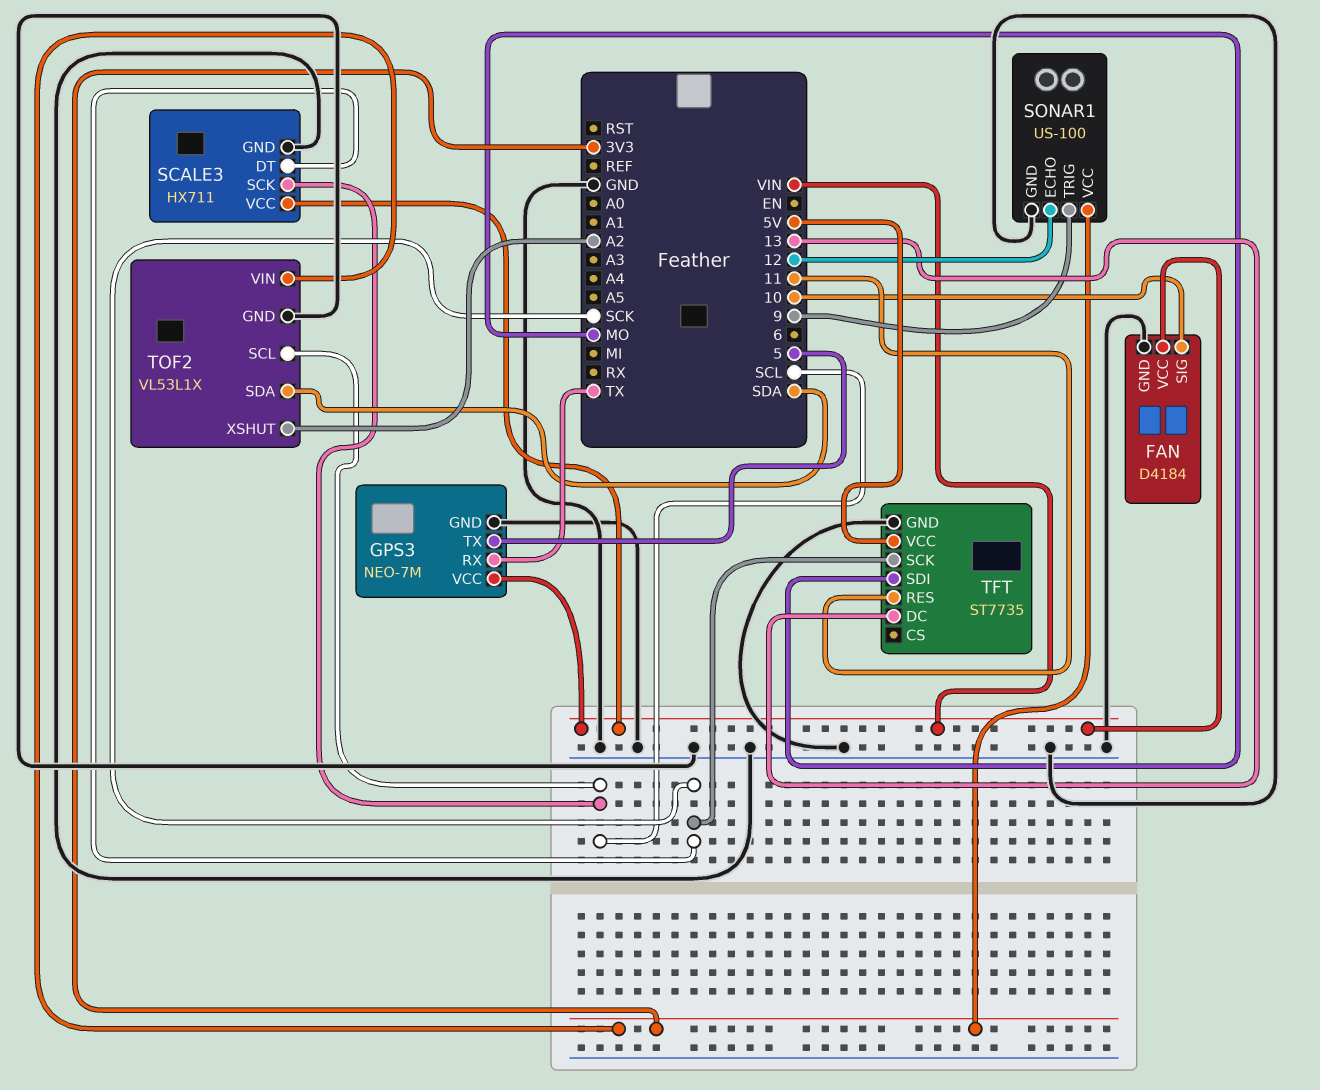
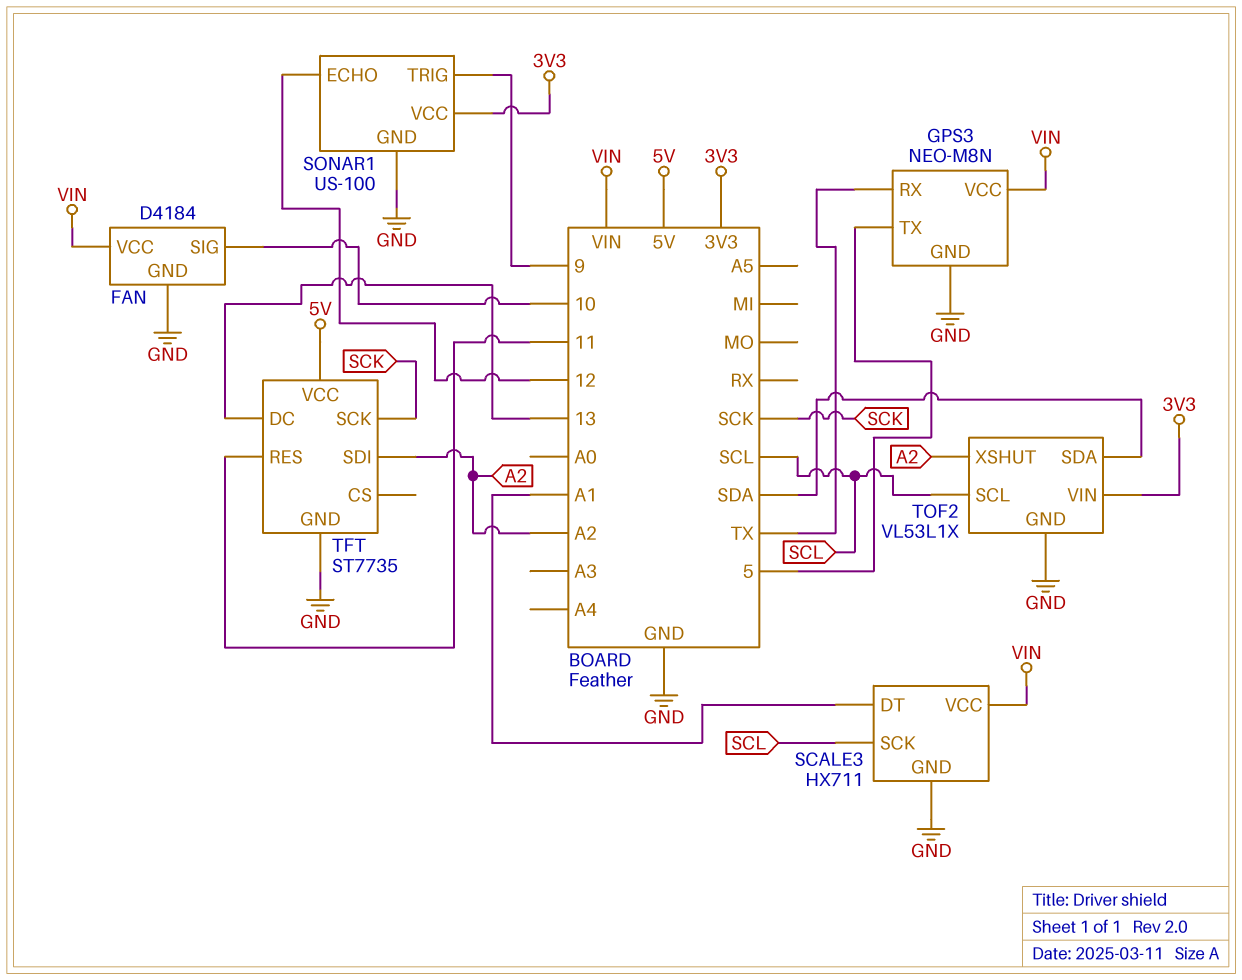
GPS3: NEO-7M -> NEO-M8N
SCALE3 pin DT: SCK -> A1
TFT pin SDI: MO -> A2

